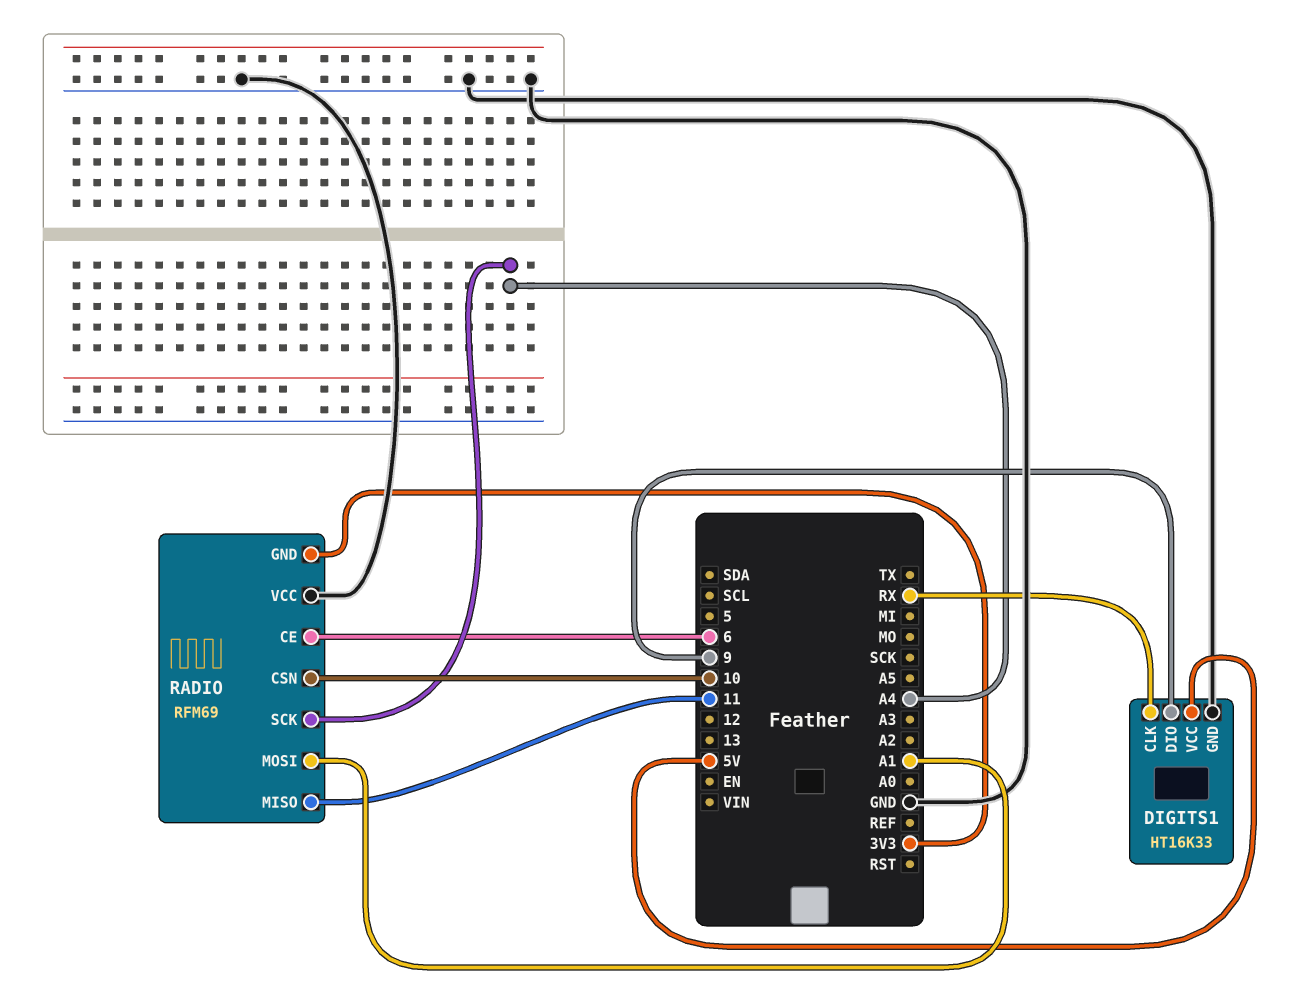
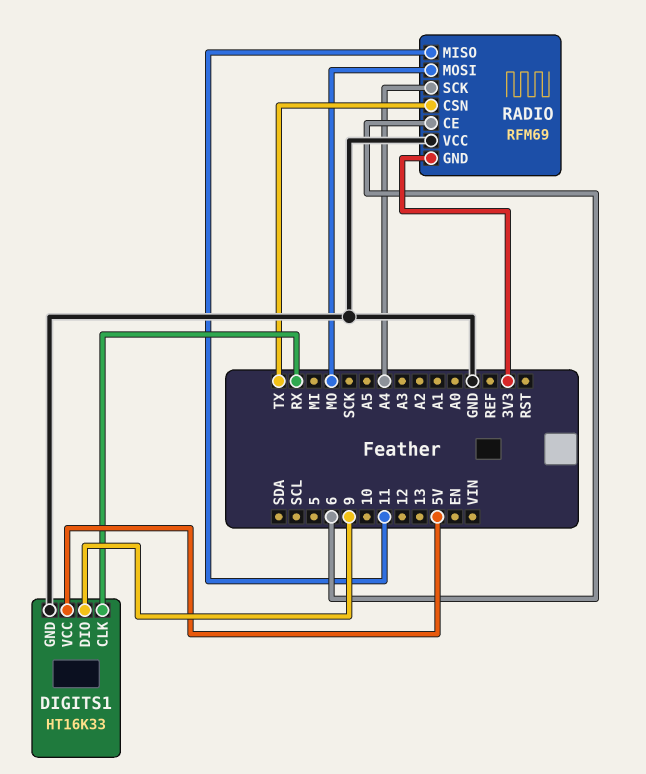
RADIO pin CSN: 10 -> TX
RADIO pin MOSI: A1 -> MO

